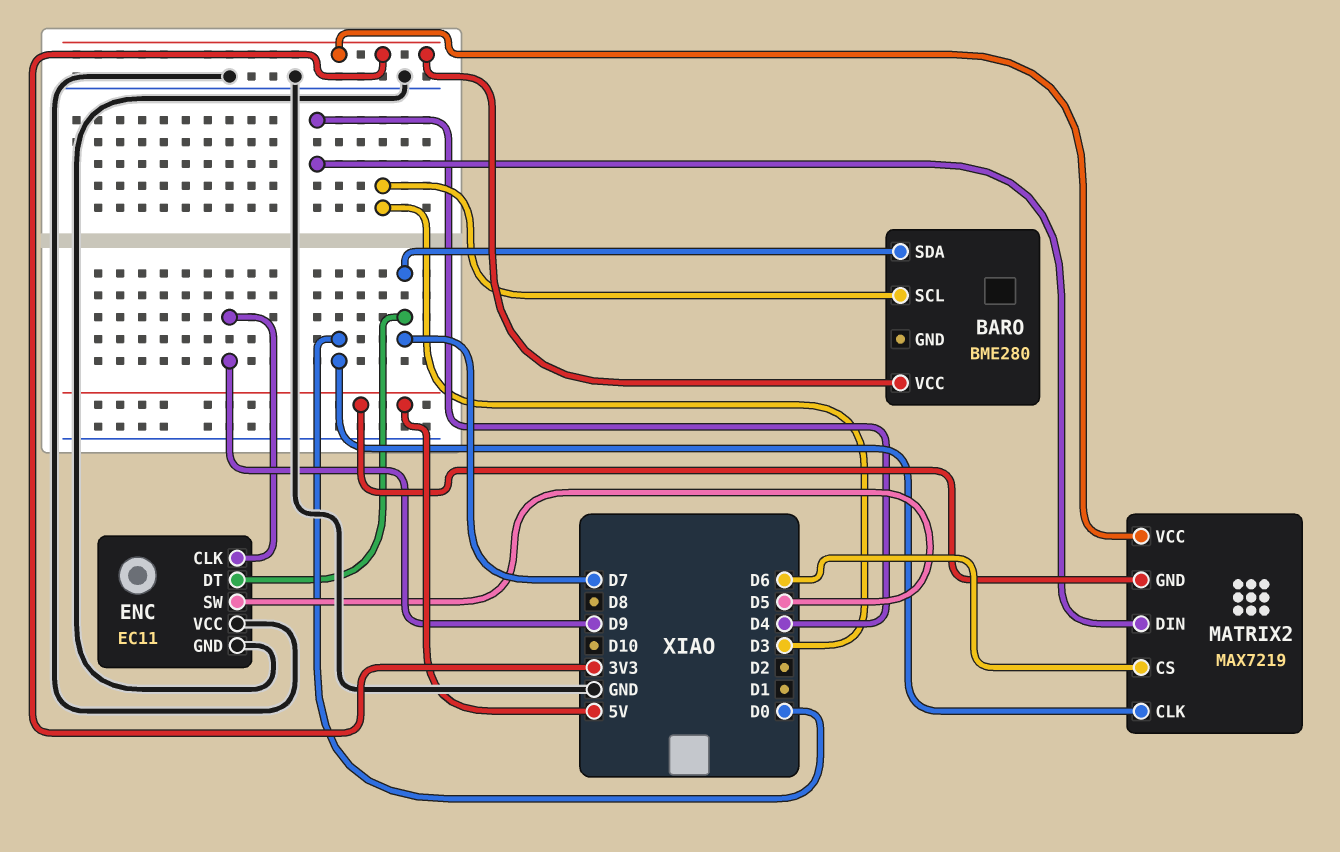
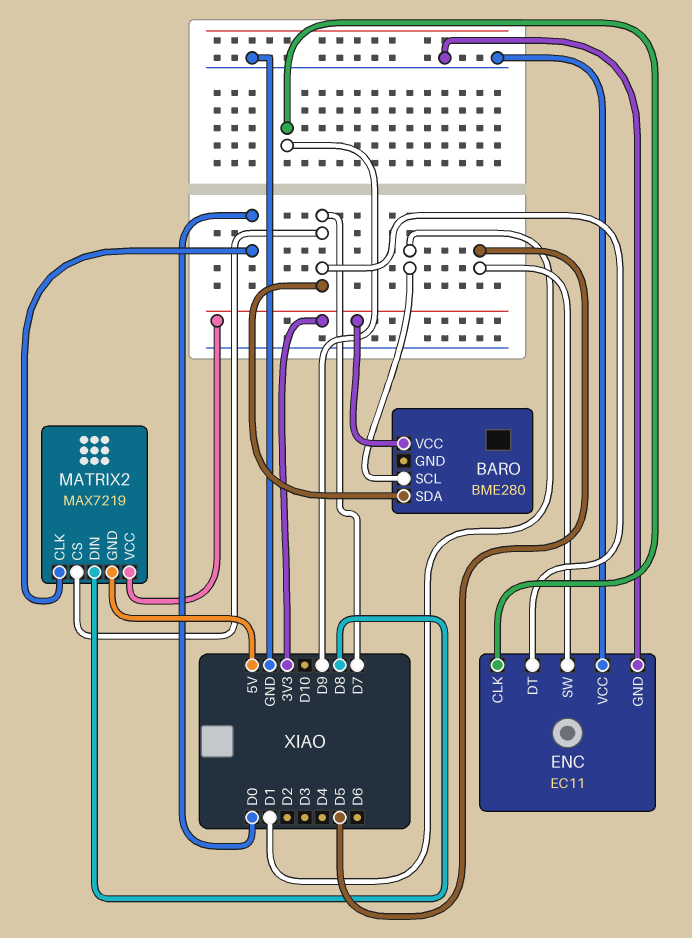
BARO pin SCL: D3 -> D1
MATRIX2 pin CS: D6 -> D7
MATRIX2 pin DIN: D4 -> D8

